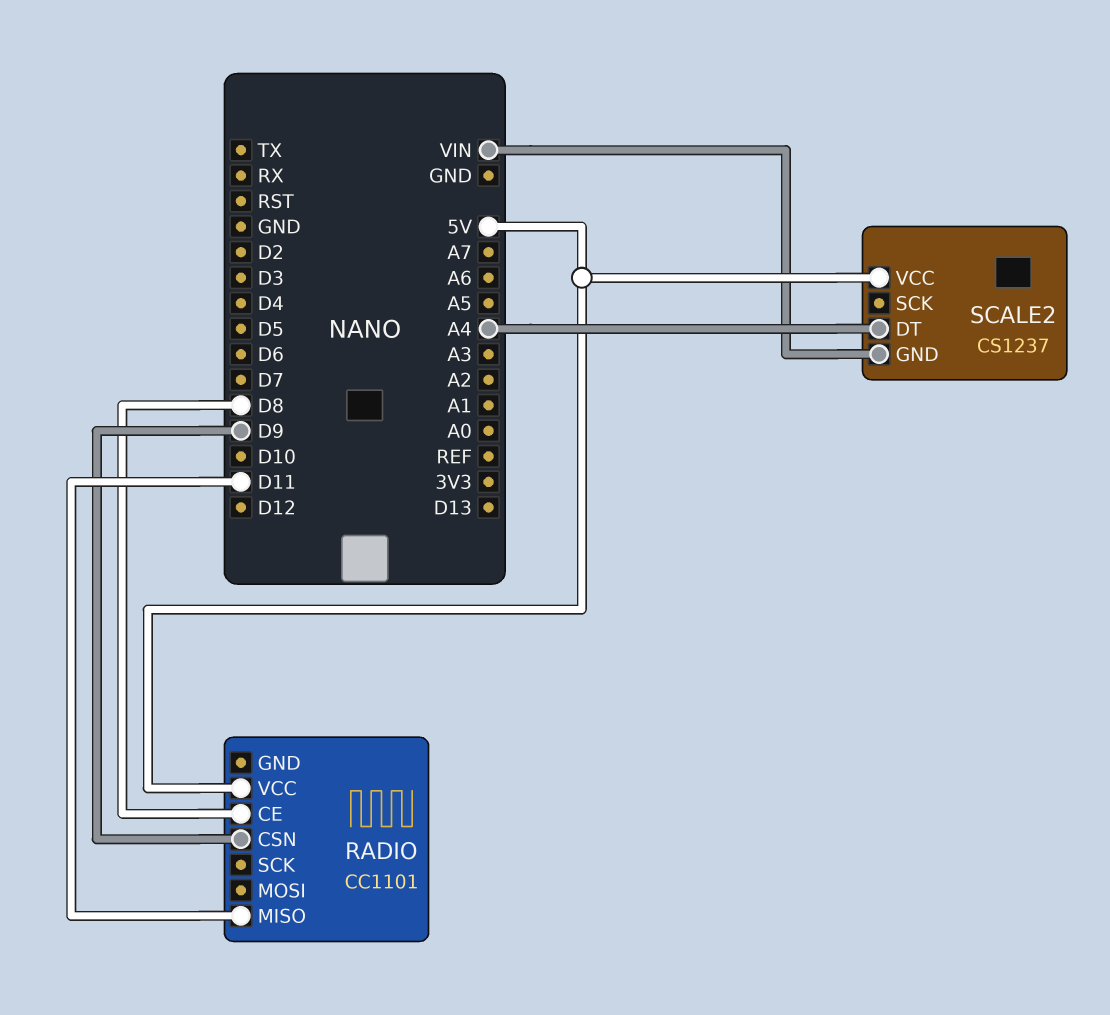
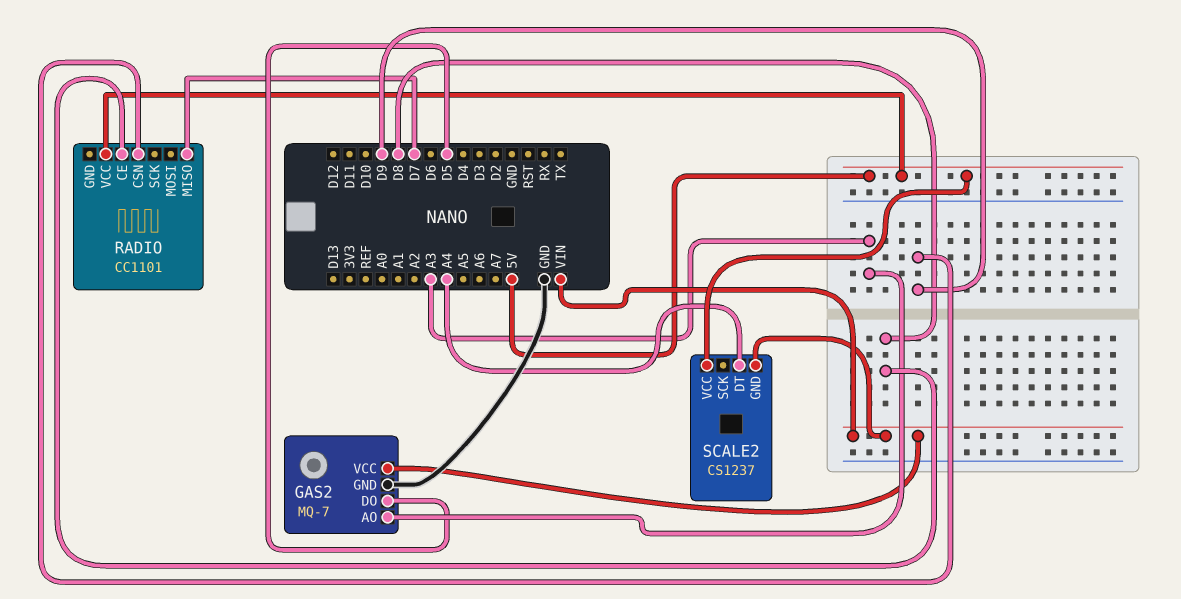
GAS2: none -> MQ-7
GAS2 pin AO: none -> A3
GAS2 pin DO: none -> D5
GAS2 pin GND: none -> GND
GAS2 pin VCC: none -> VIN
RADIO pin MISO: D11 -> D7

